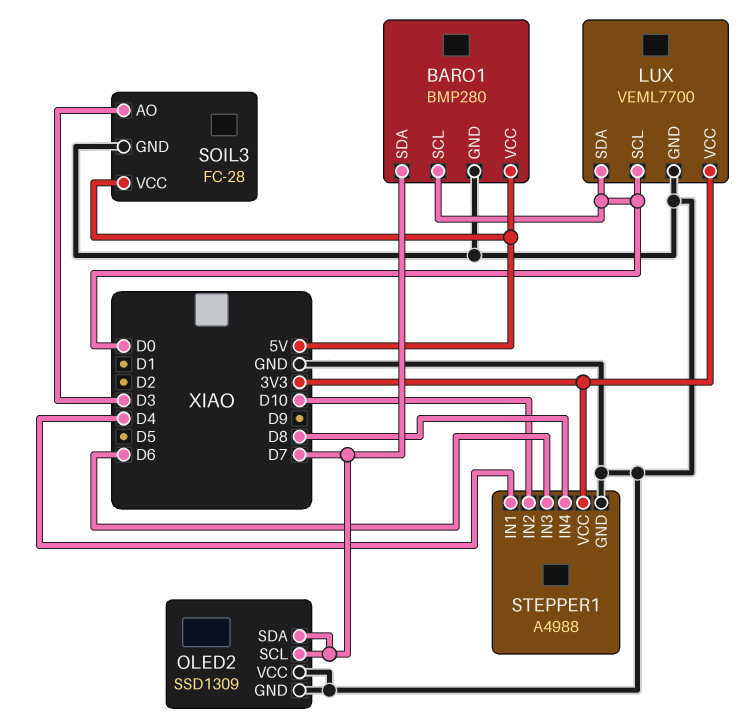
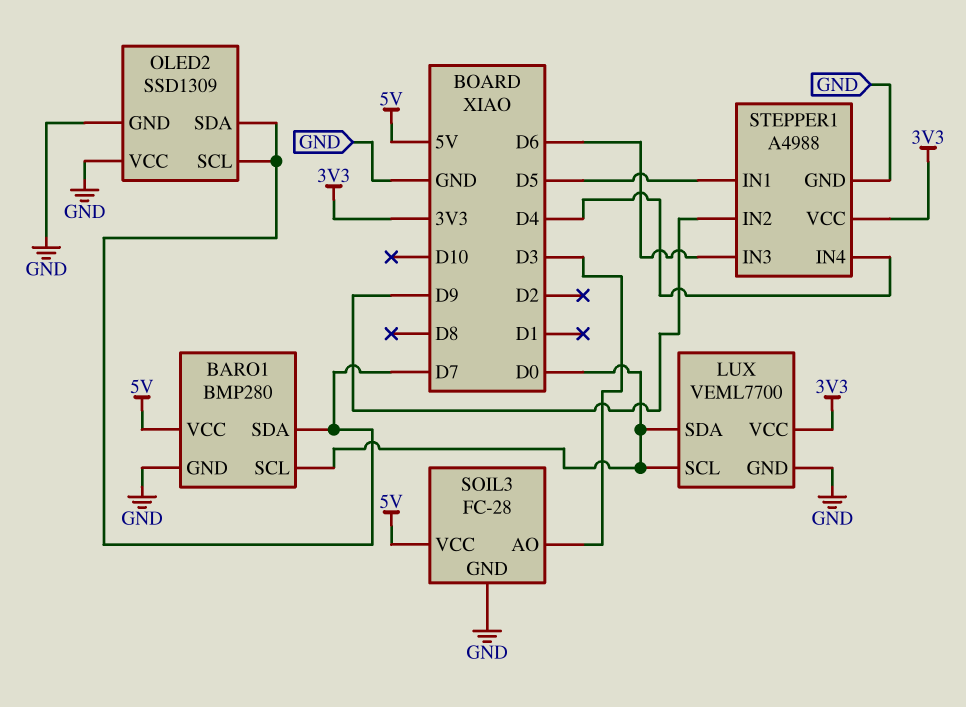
STEPPER1 pin IN1: D4 -> D5
STEPPER1 pin IN2: D10 -> D9
STEPPER1 pin IN4: D8 -> D4

